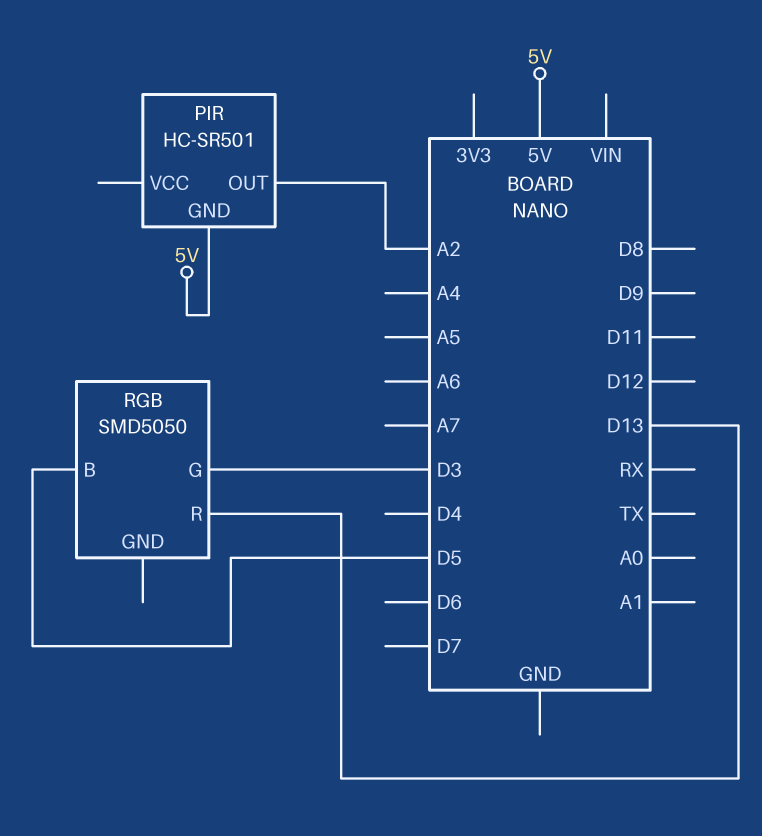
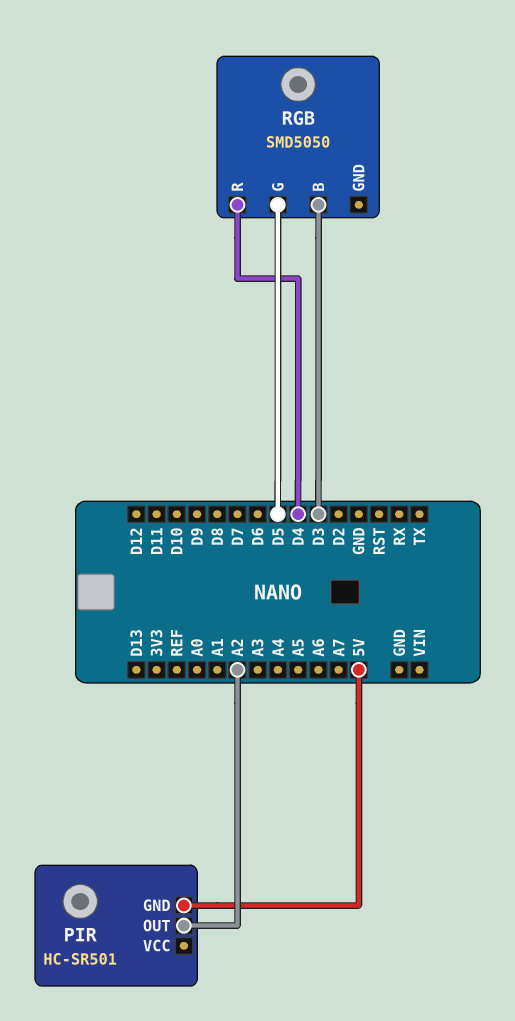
RGB pin B: D5 -> D3
RGB pin G: D3 -> D5
RGB pin R: D13 -> D4

